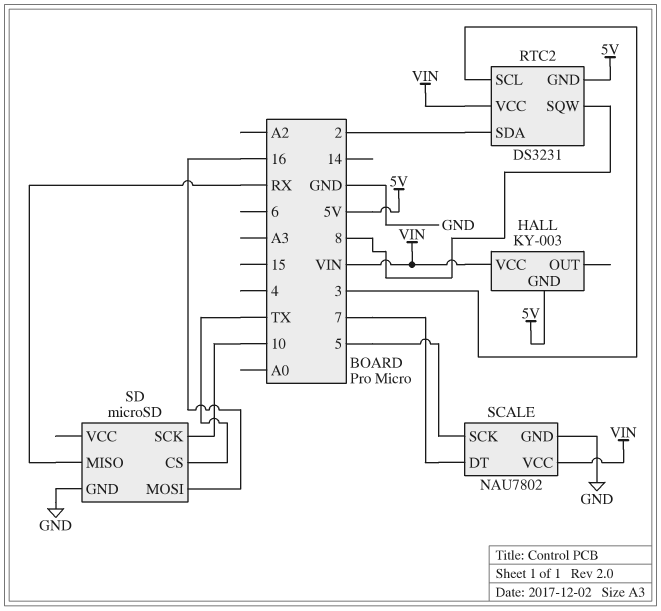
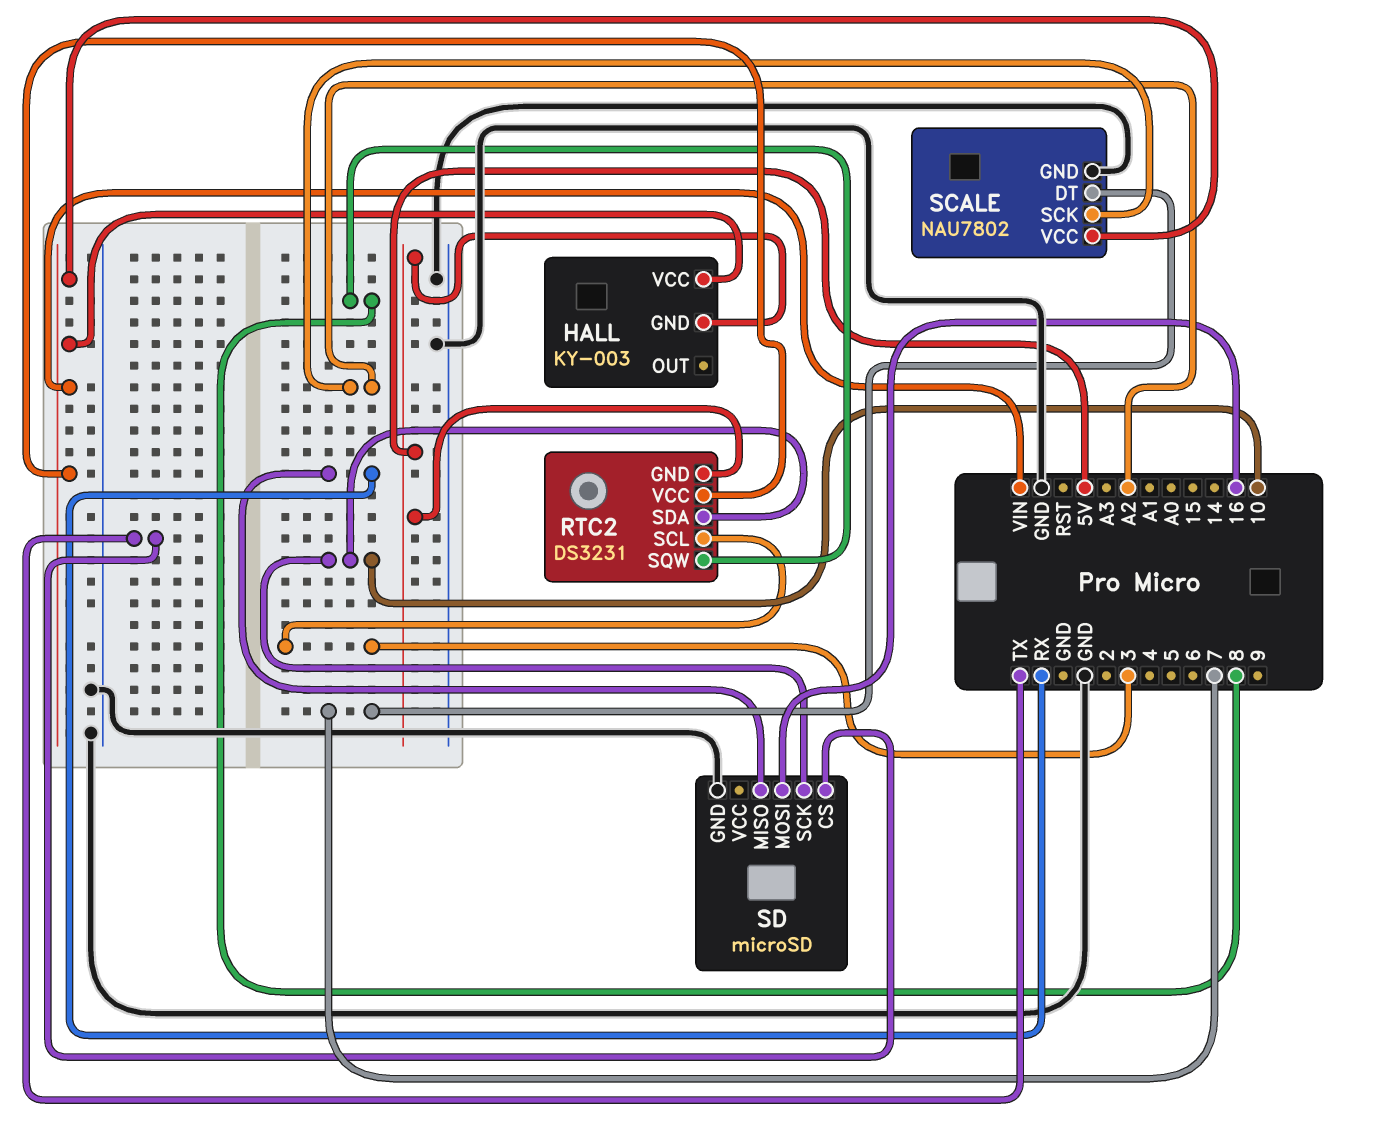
RTC2 pin SDA: 2 -> 10
SCALE pin SCK: 5 -> A2

